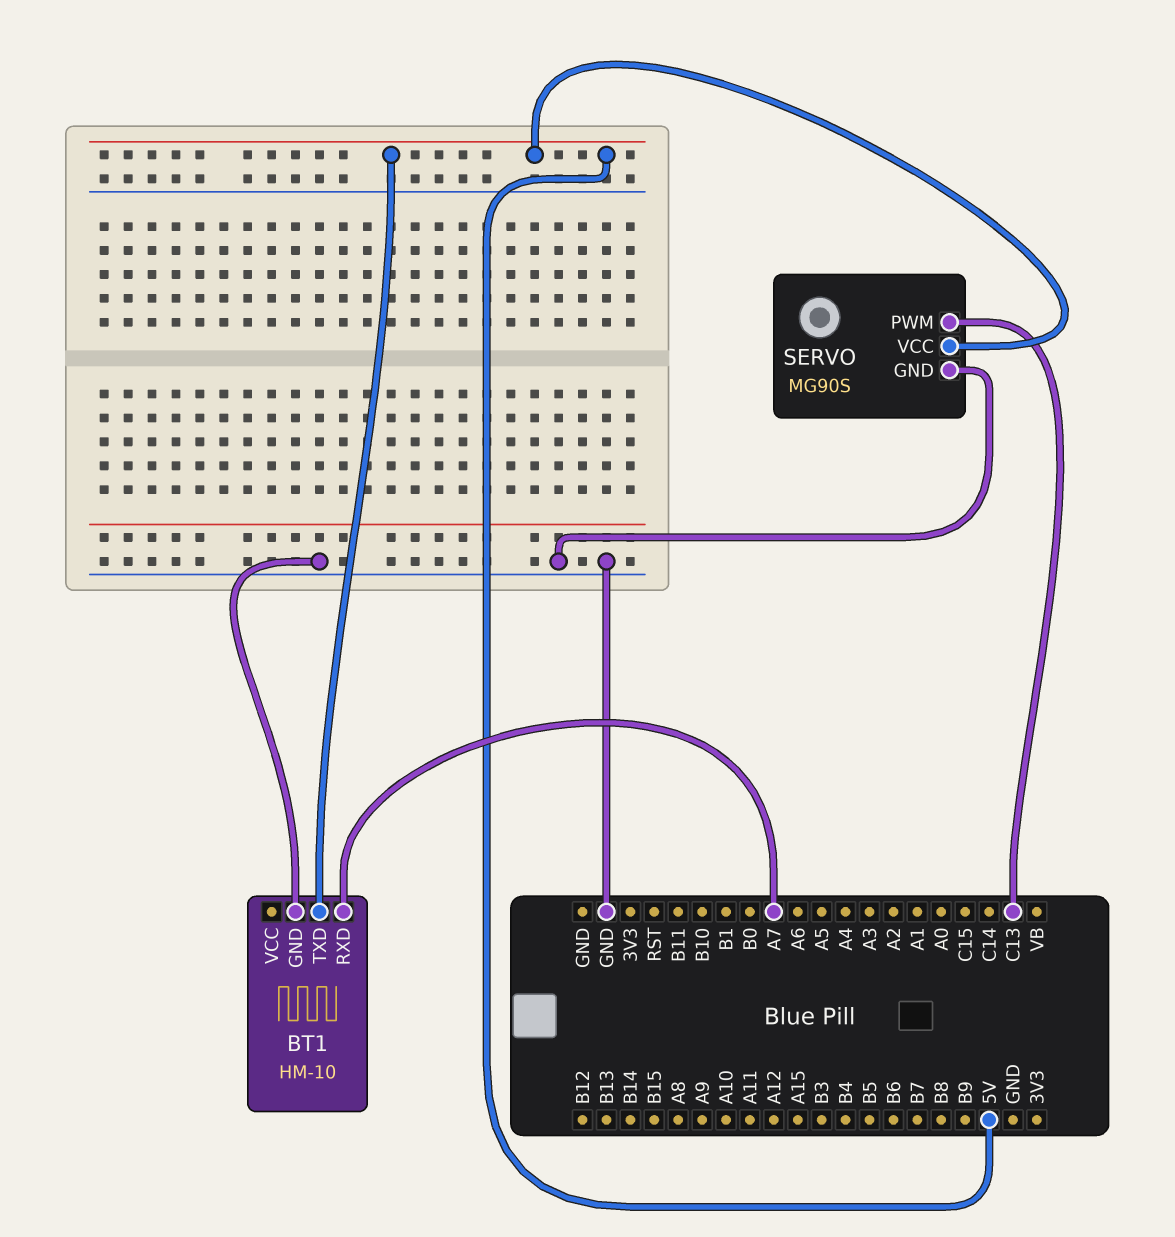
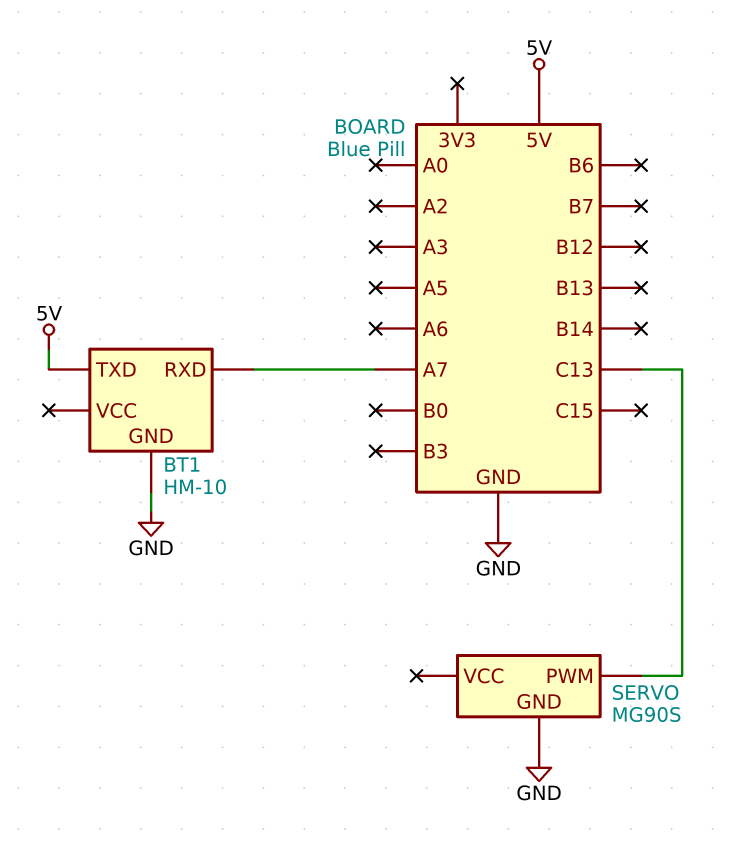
SERVO pin VCC: 5V -> none

